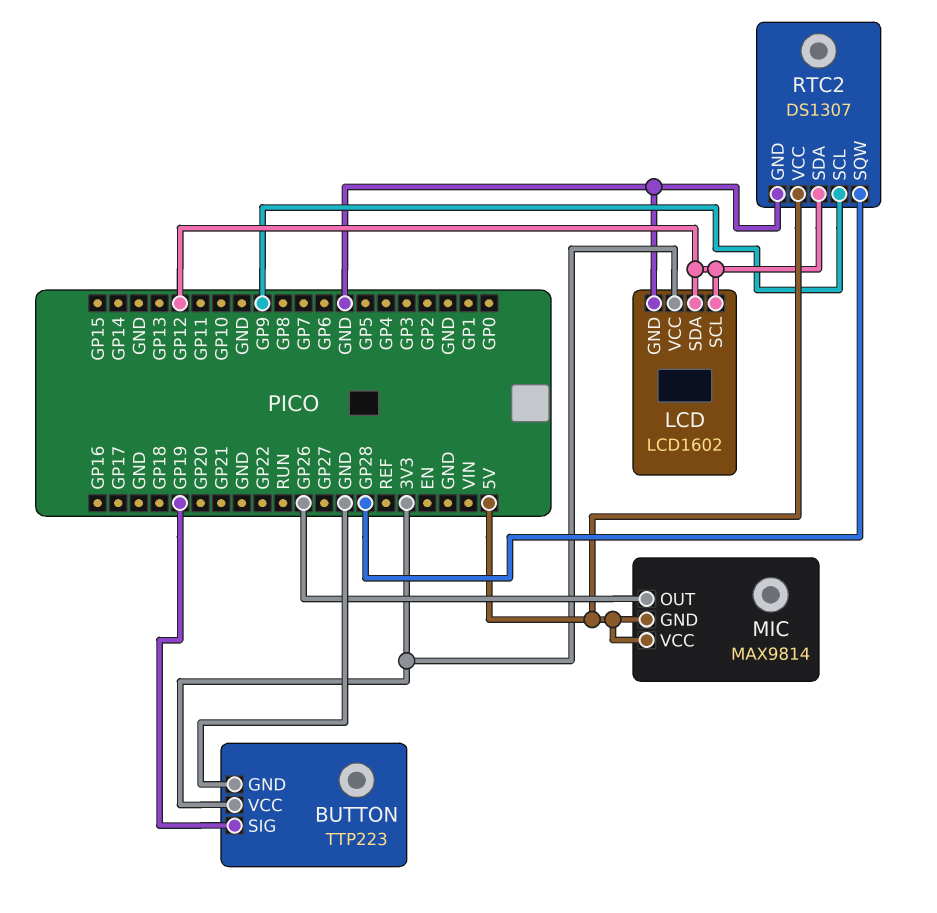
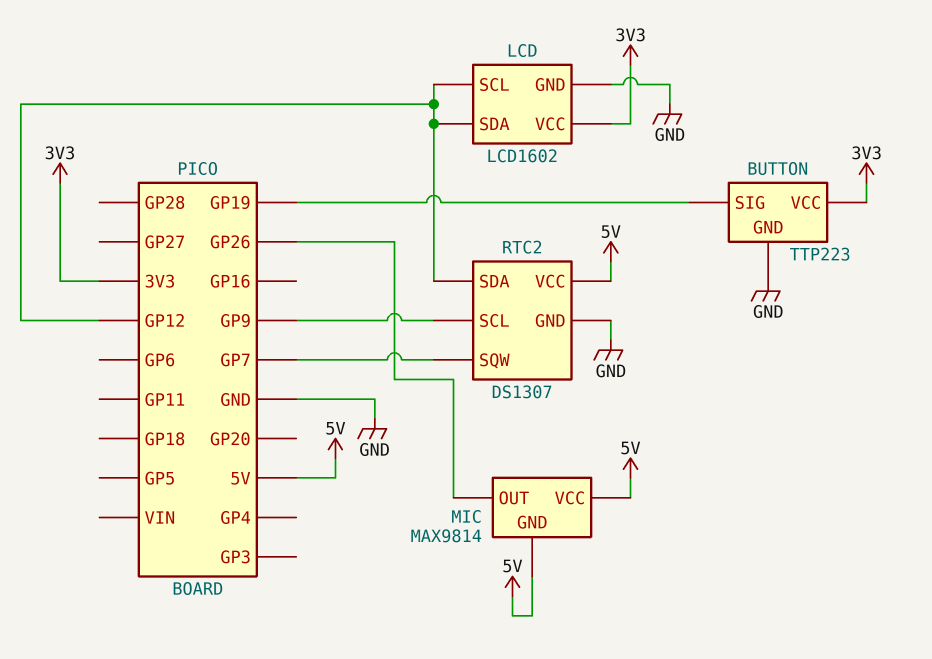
RTC2 pin SQW: GP28 -> GP7

